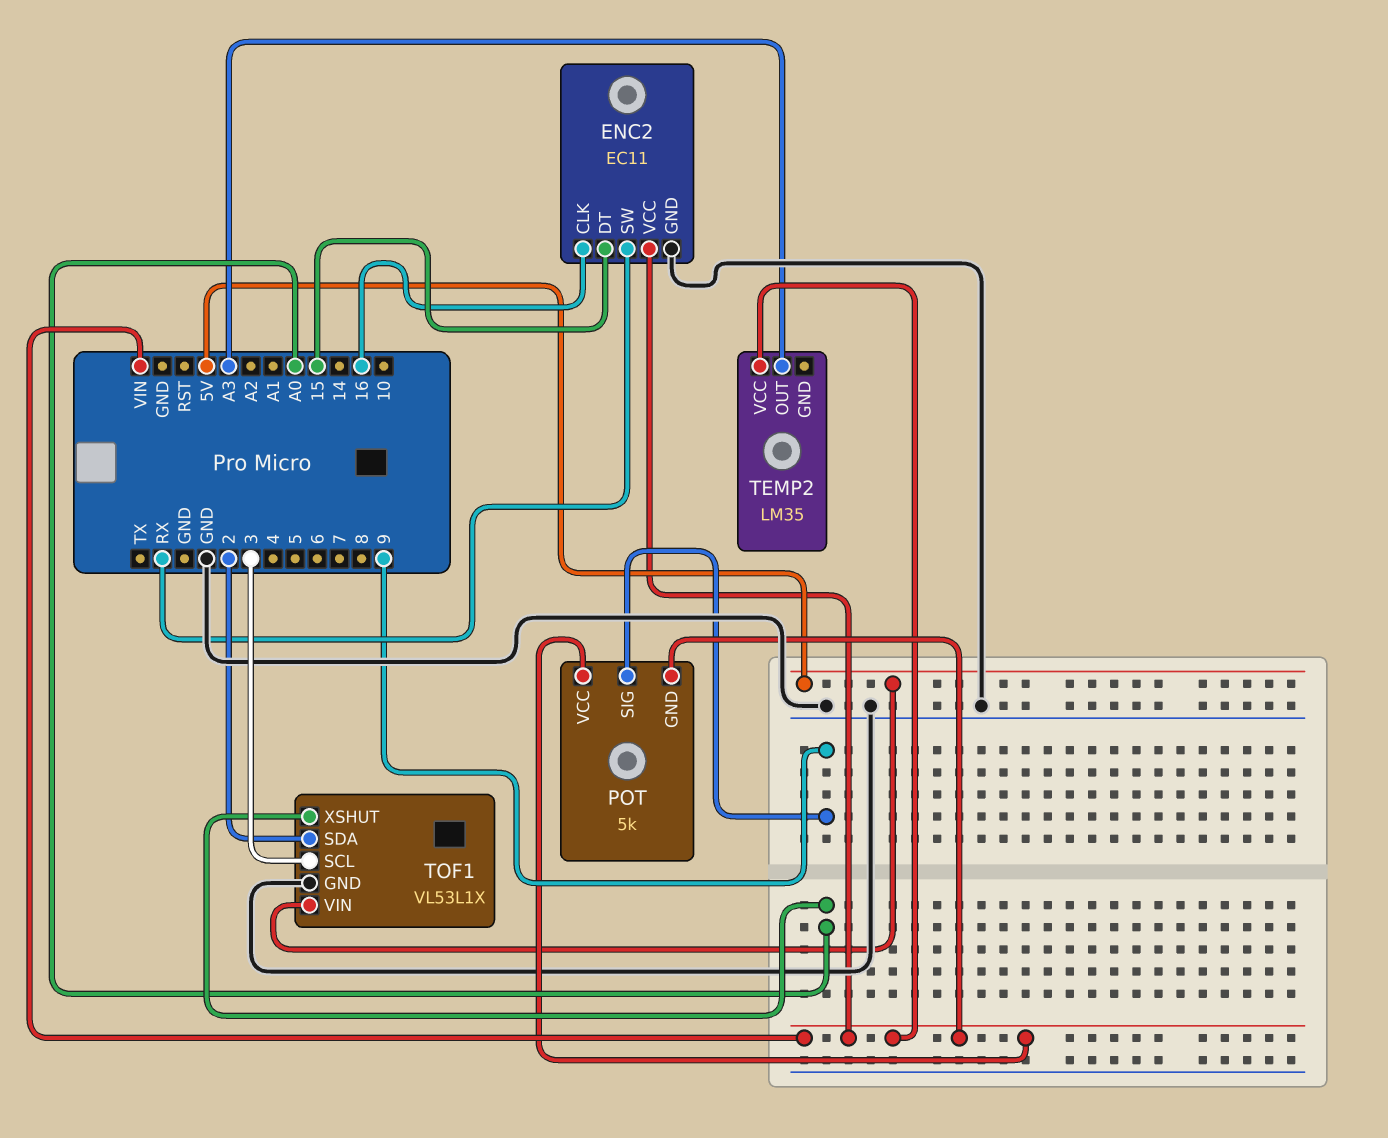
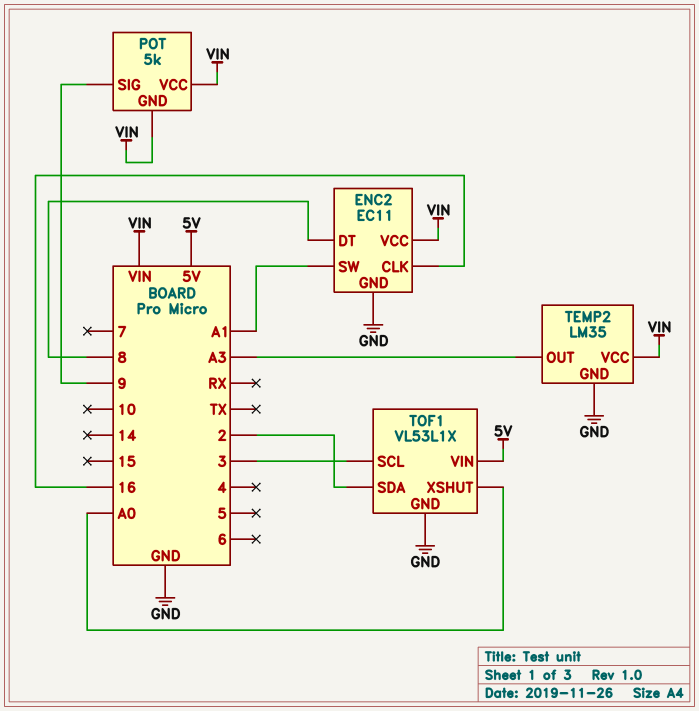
ENC2 pin DT: 15 -> 8
ENC2 pin SW: RX -> A1
TEMP2 pin GND: none -> GND

